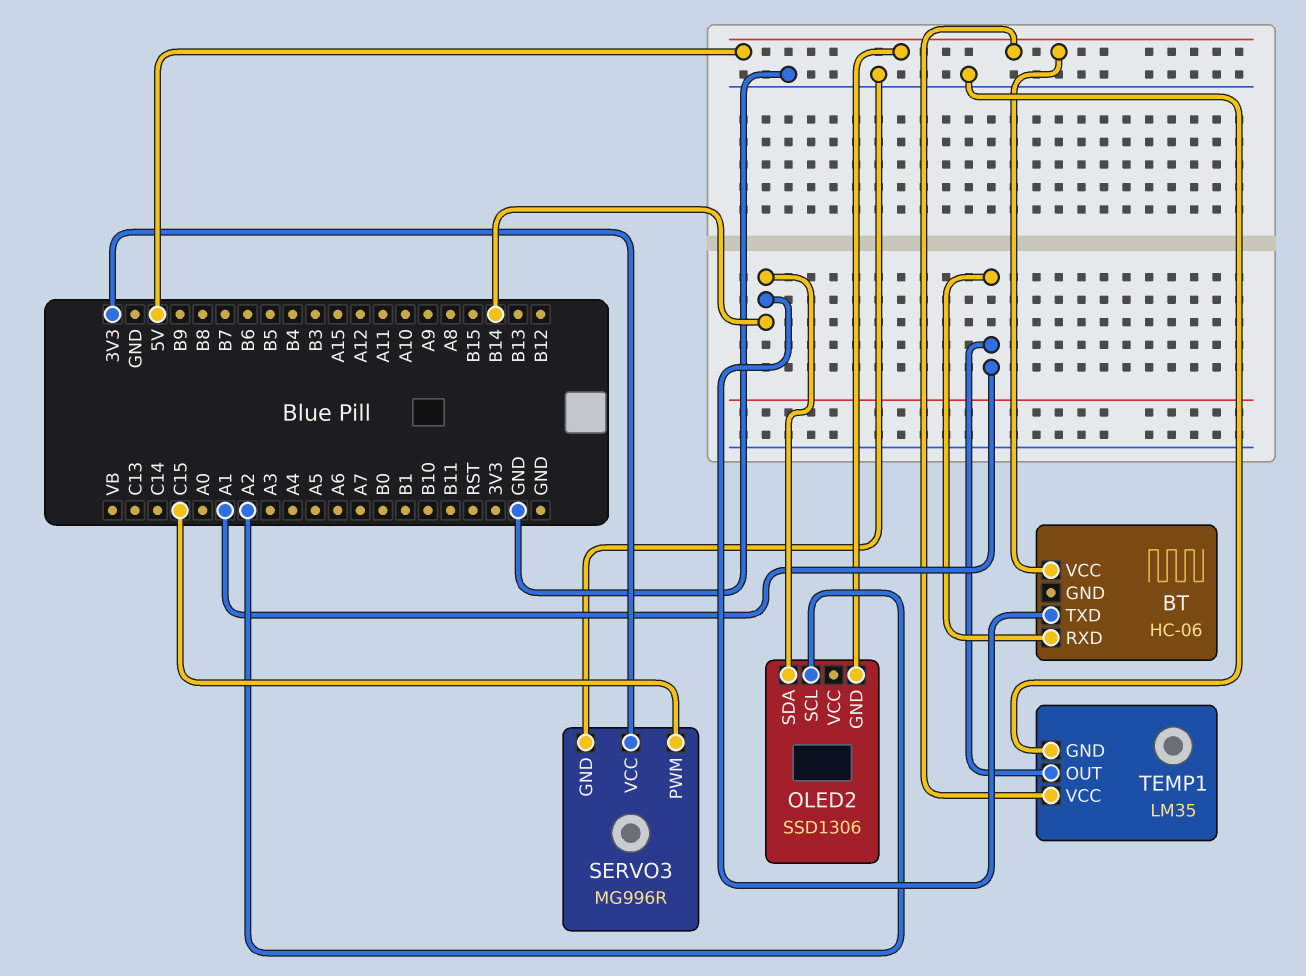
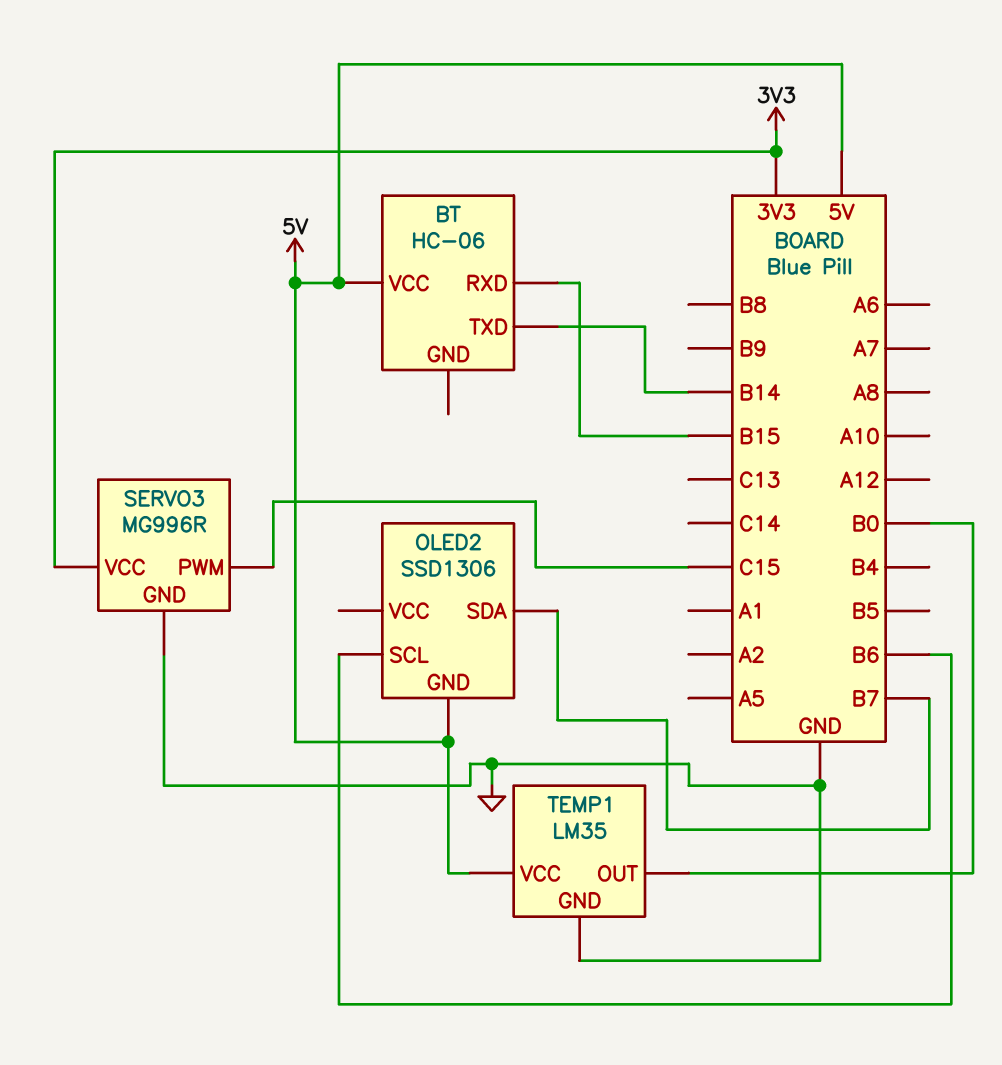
BT pin RXD: A1 -> B15
OLED2 pin SCL: A2 -> B6
OLED2 pin SDA: B14 -> B7
TEMP1 pin OUT: A1 -> B0

